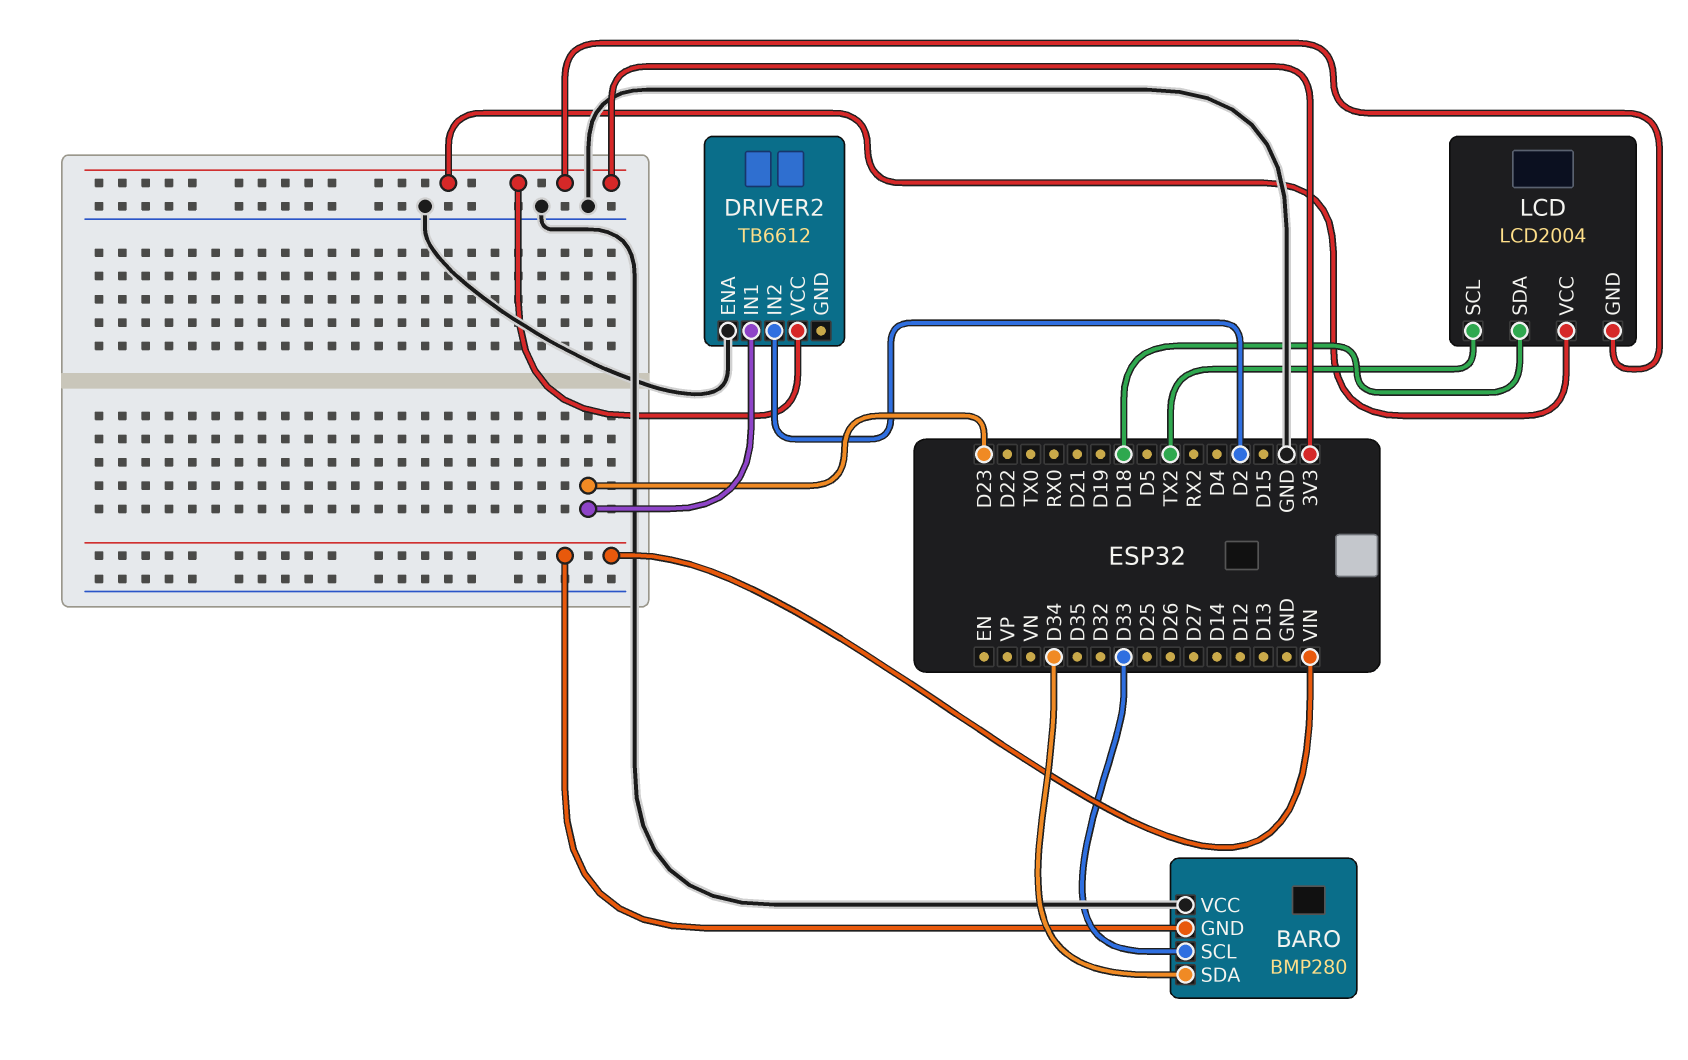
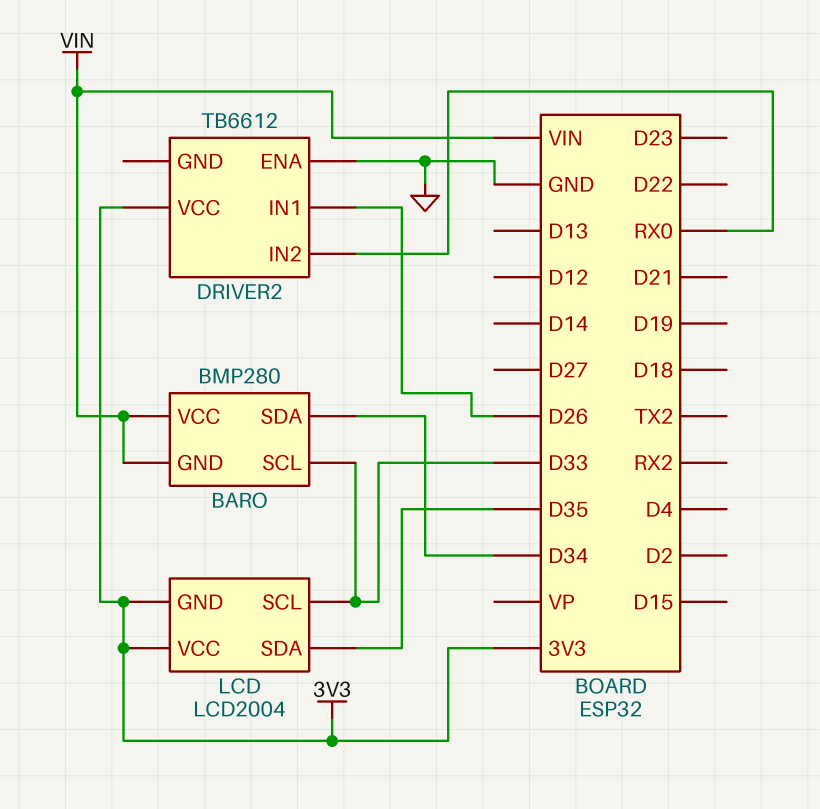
BARO pin VCC: GND -> VIN
DRIVER2 pin IN1: D23 -> D26
DRIVER2 pin IN2: D2 -> RX0
LCD pin SCL: TX2 -> D33
LCD pin SDA: D18 -> D35

